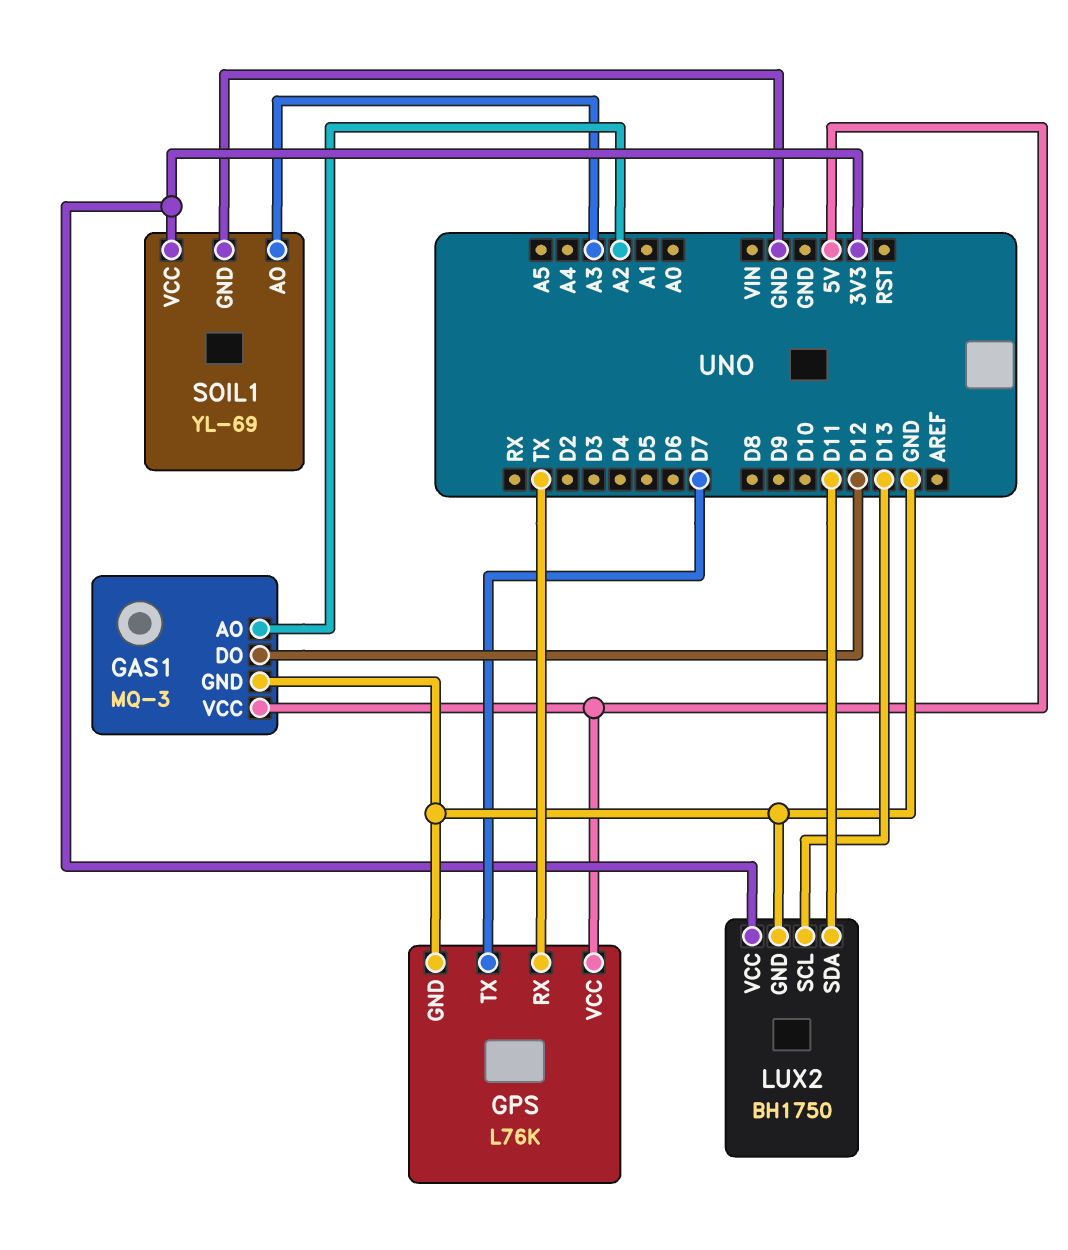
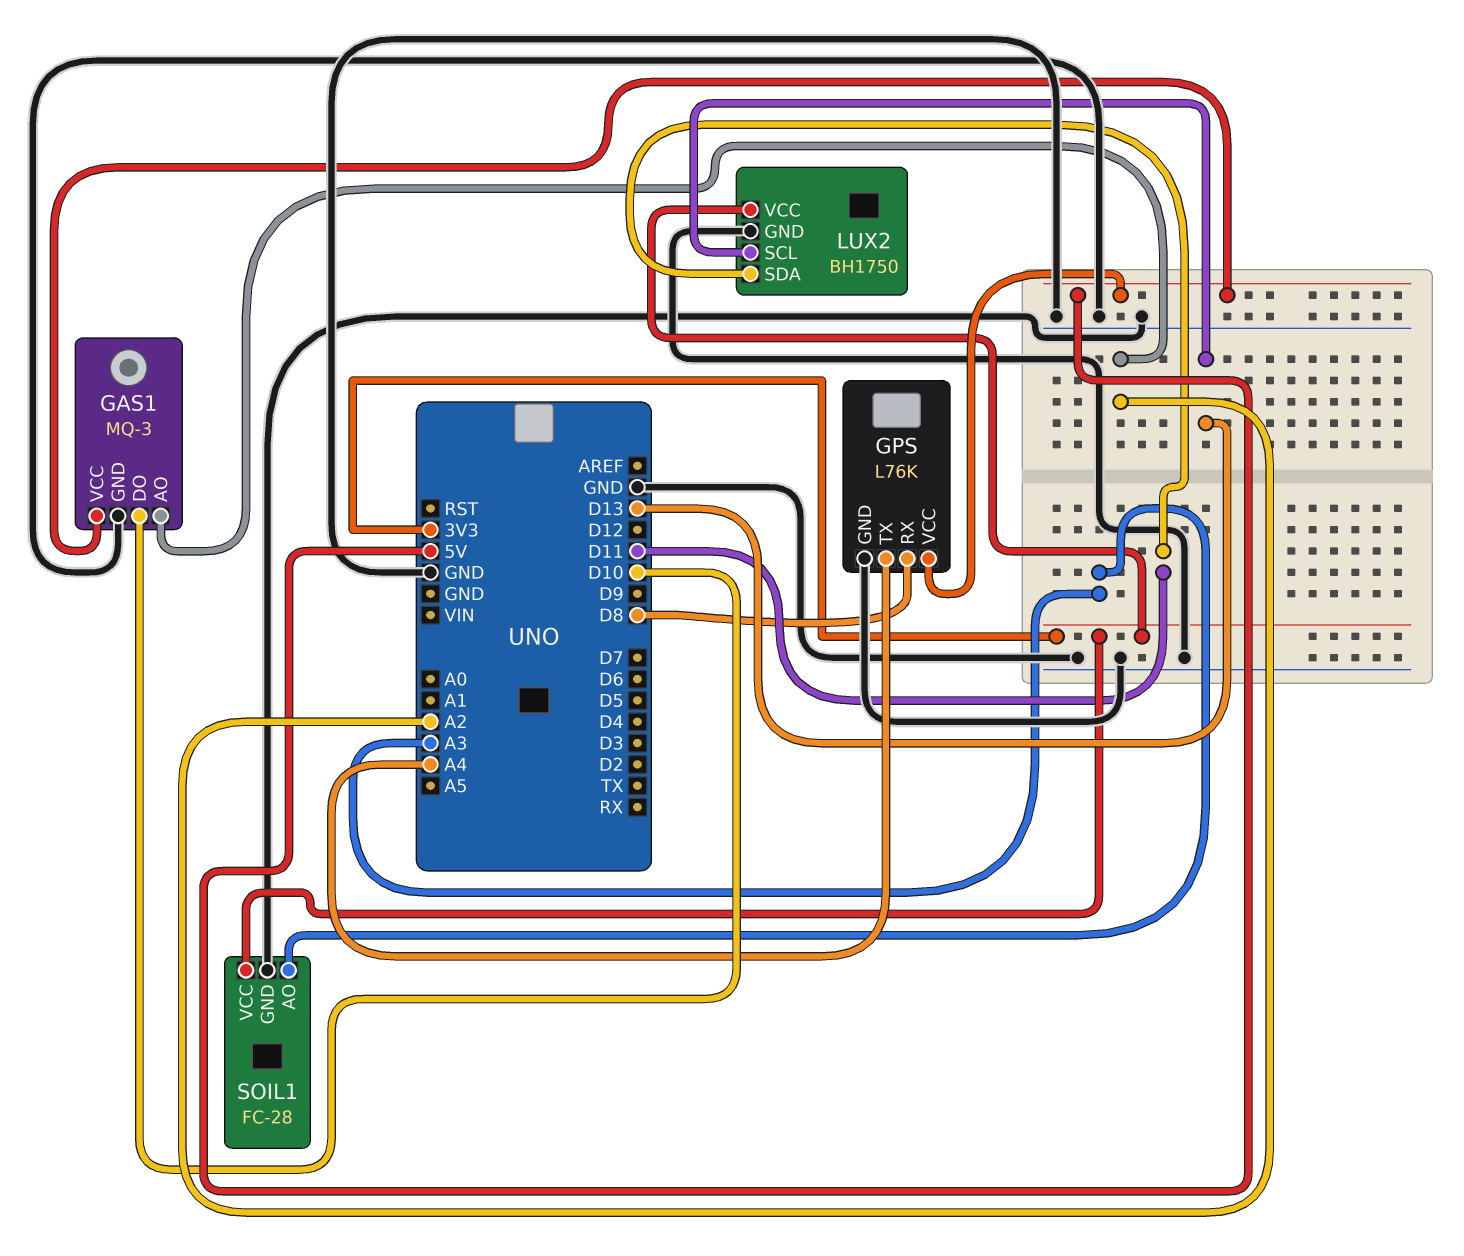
GAS1 pin DO: D12 -> D10
GPS pin RX: TX -> D8
GPS pin TX: D7 -> A4
SOIL1: YL-69 -> FC-28

